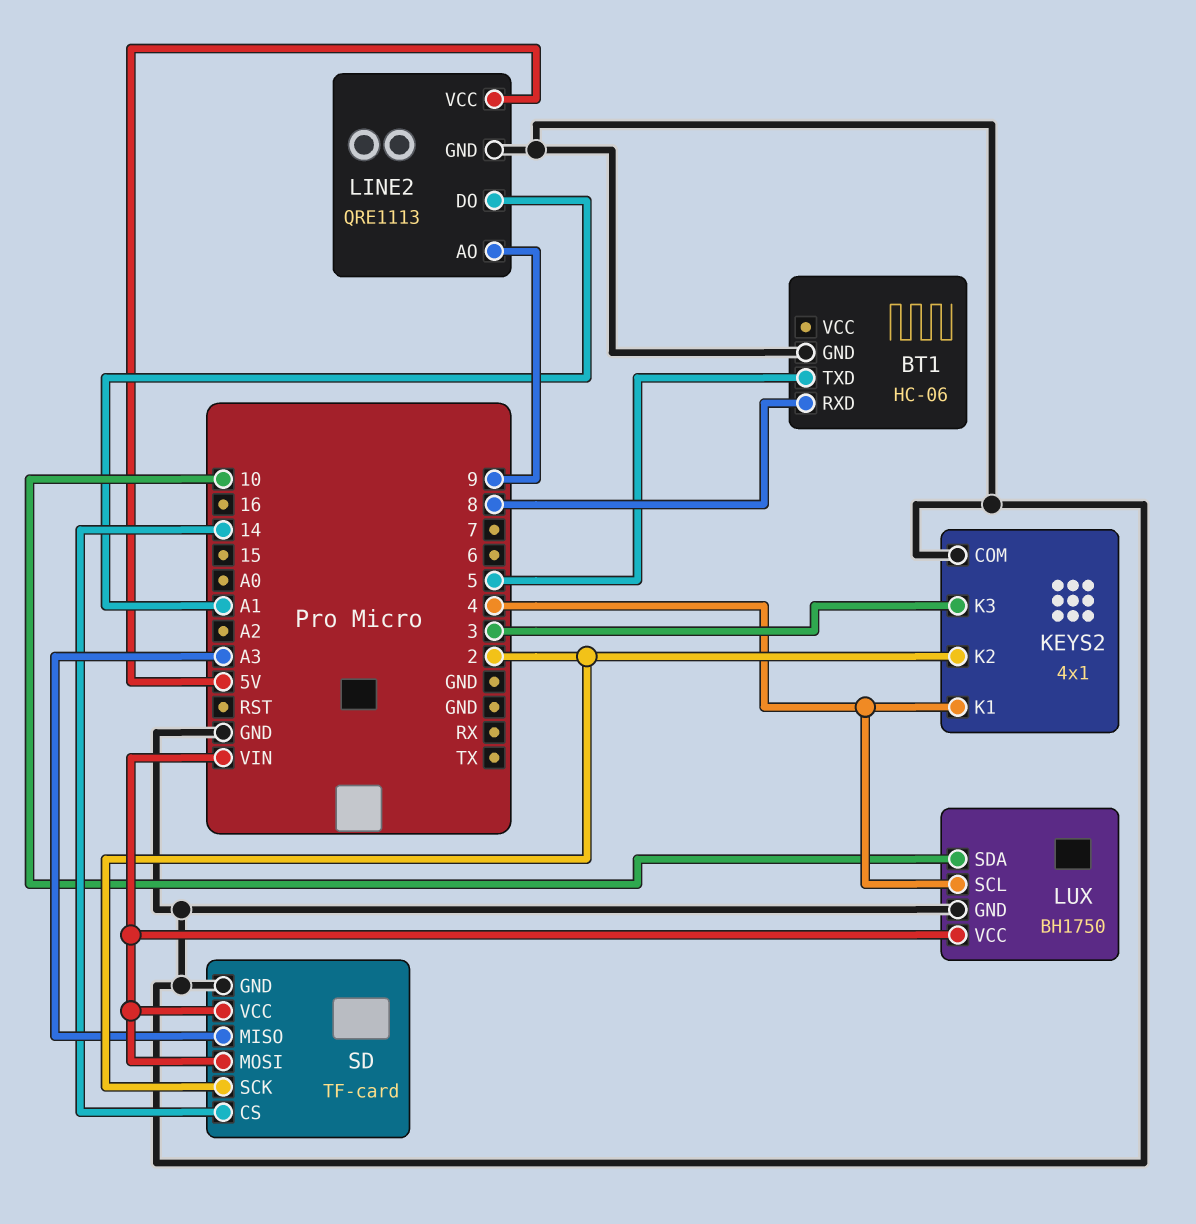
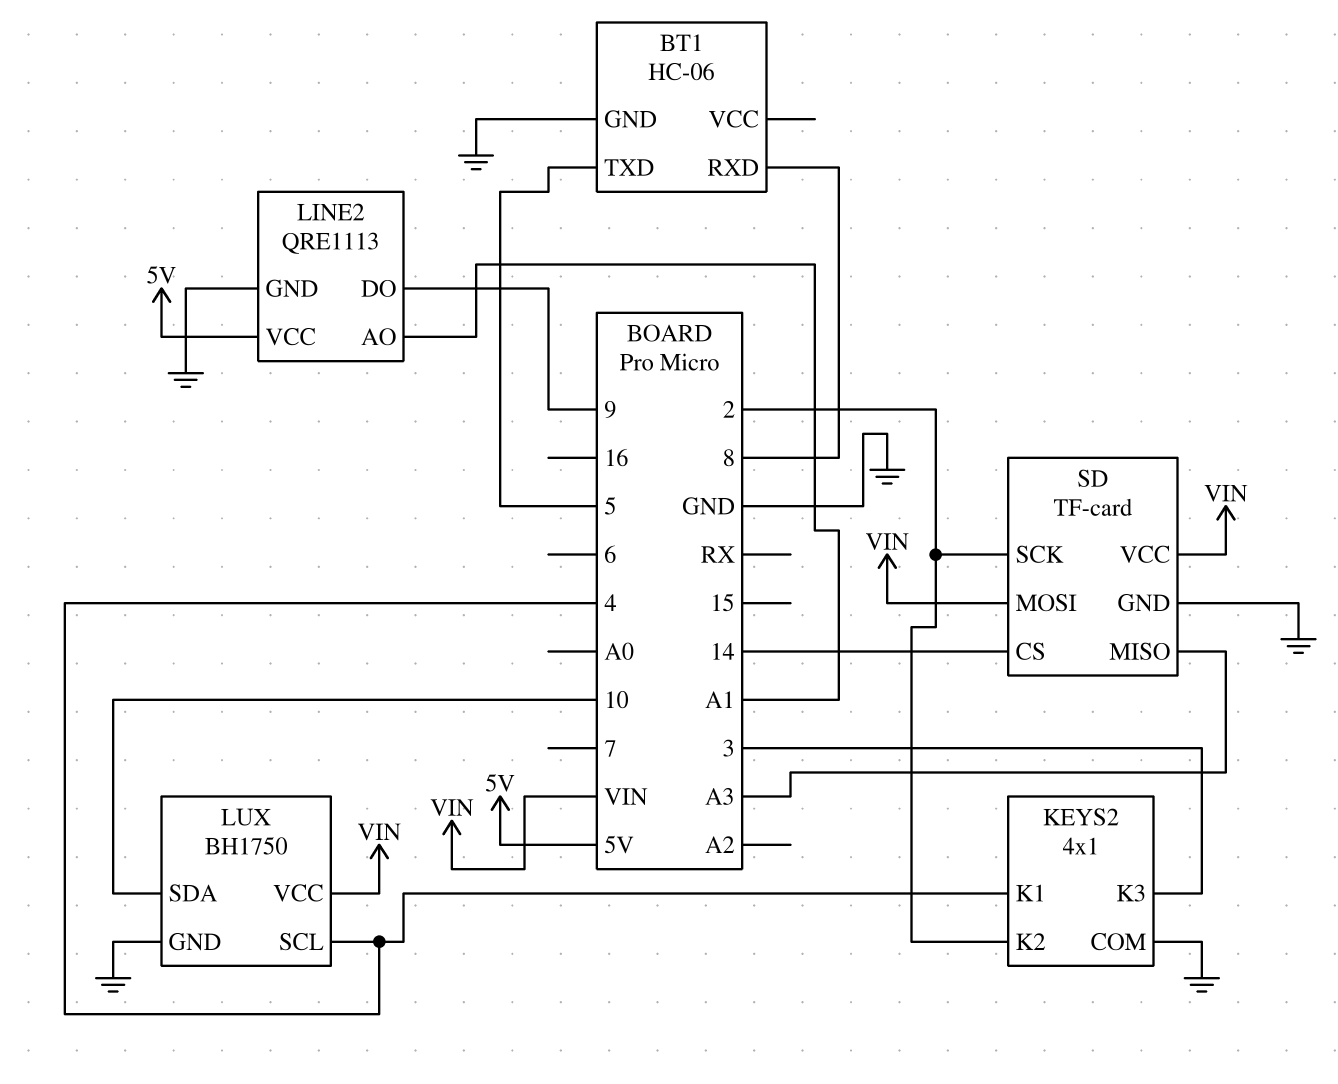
LINE2 pin AO: 9 -> A1
LINE2 pin DO: A1 -> 9

